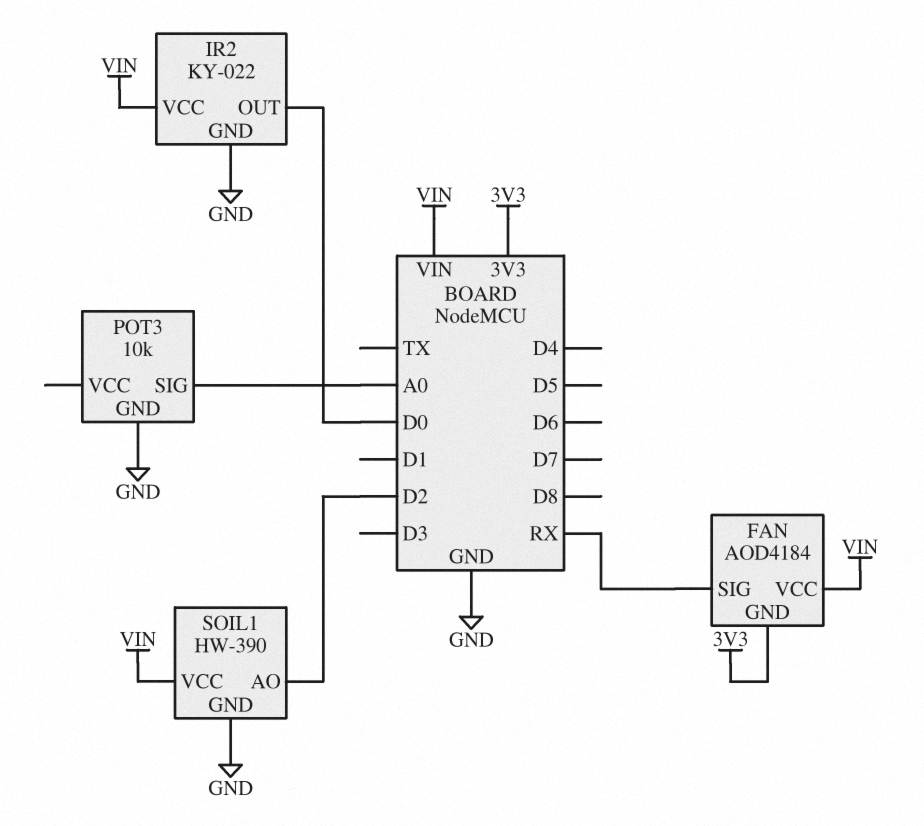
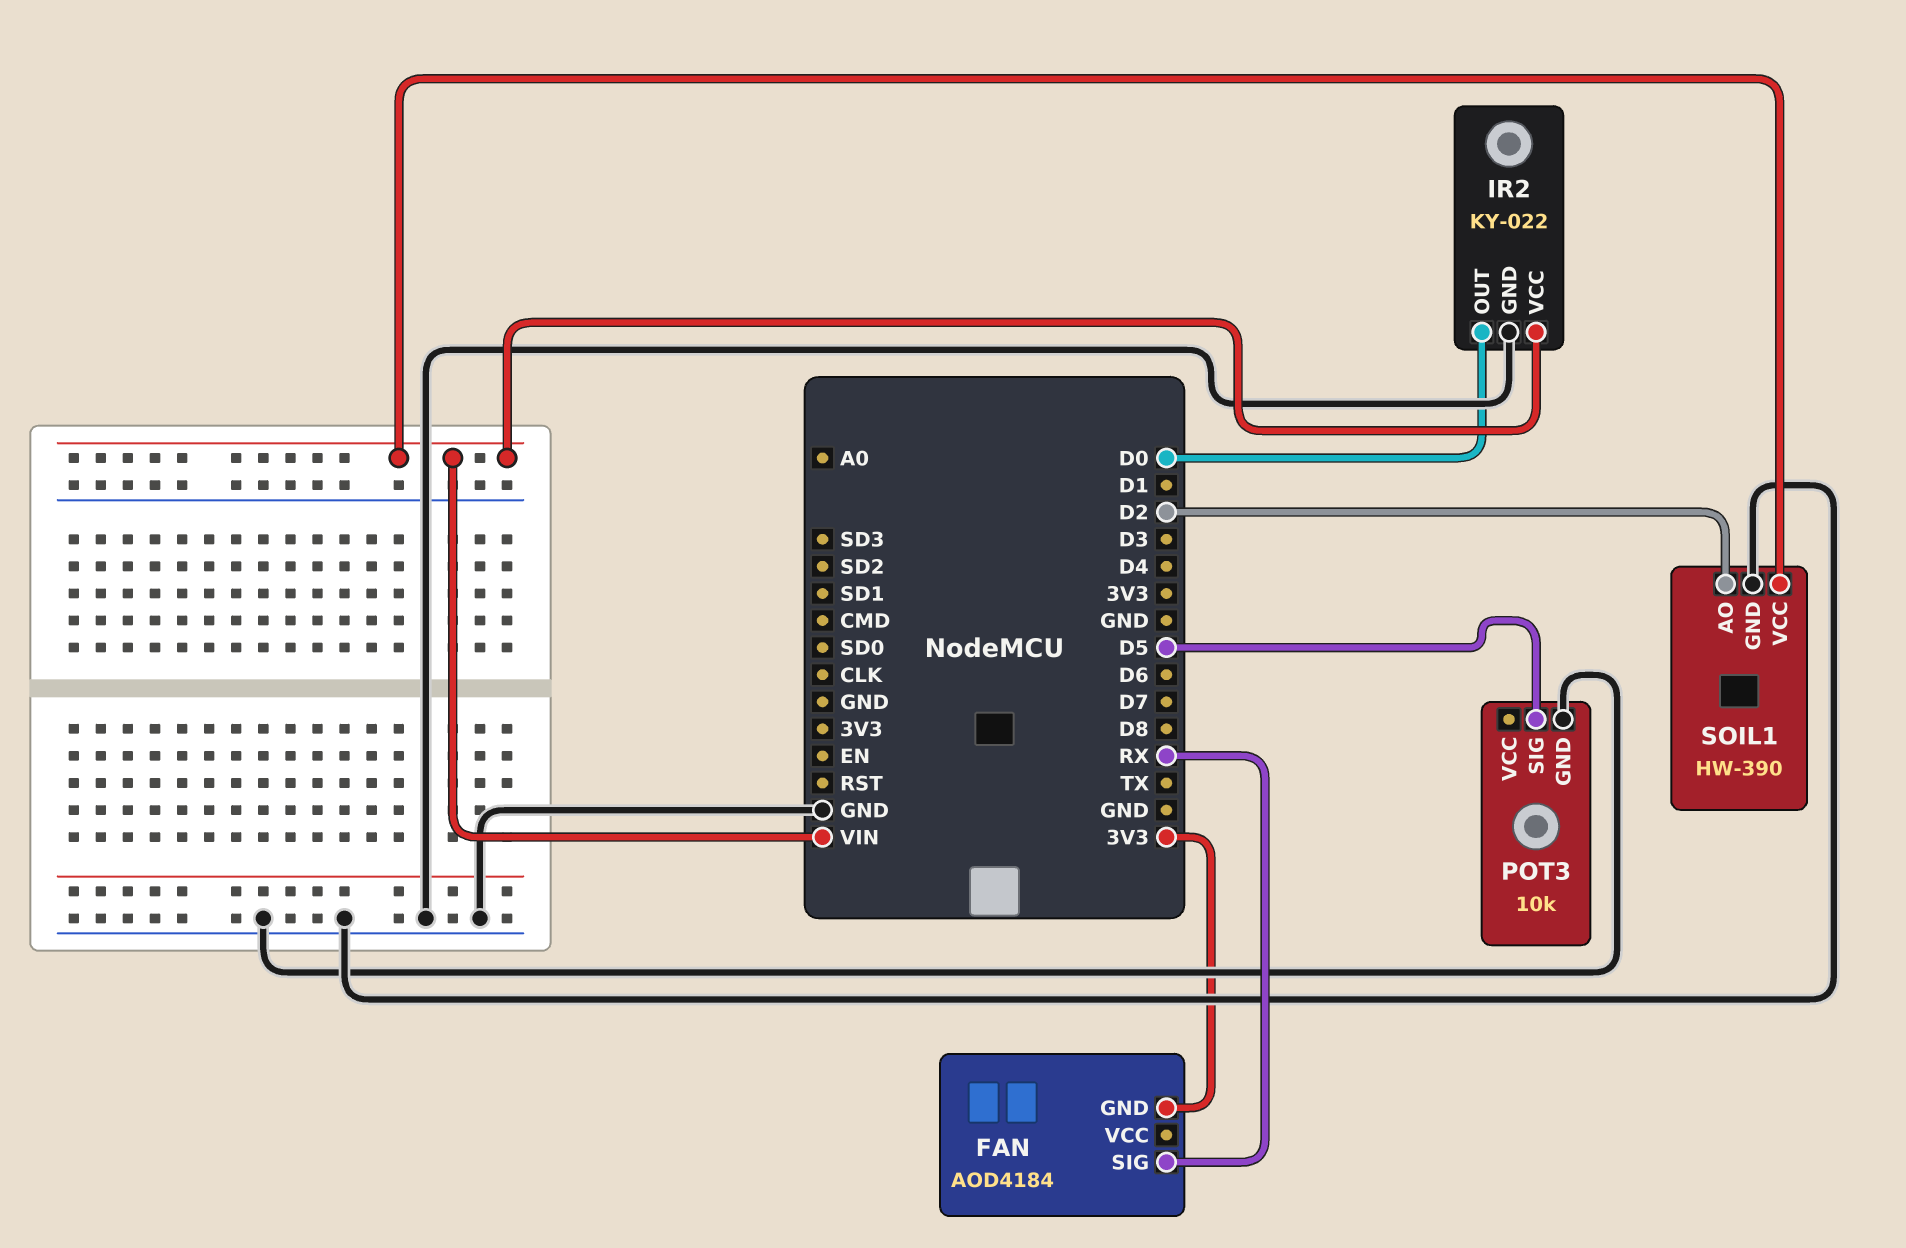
FAN pin VCC: VIN -> none
POT3 pin SIG: A0 -> D5

